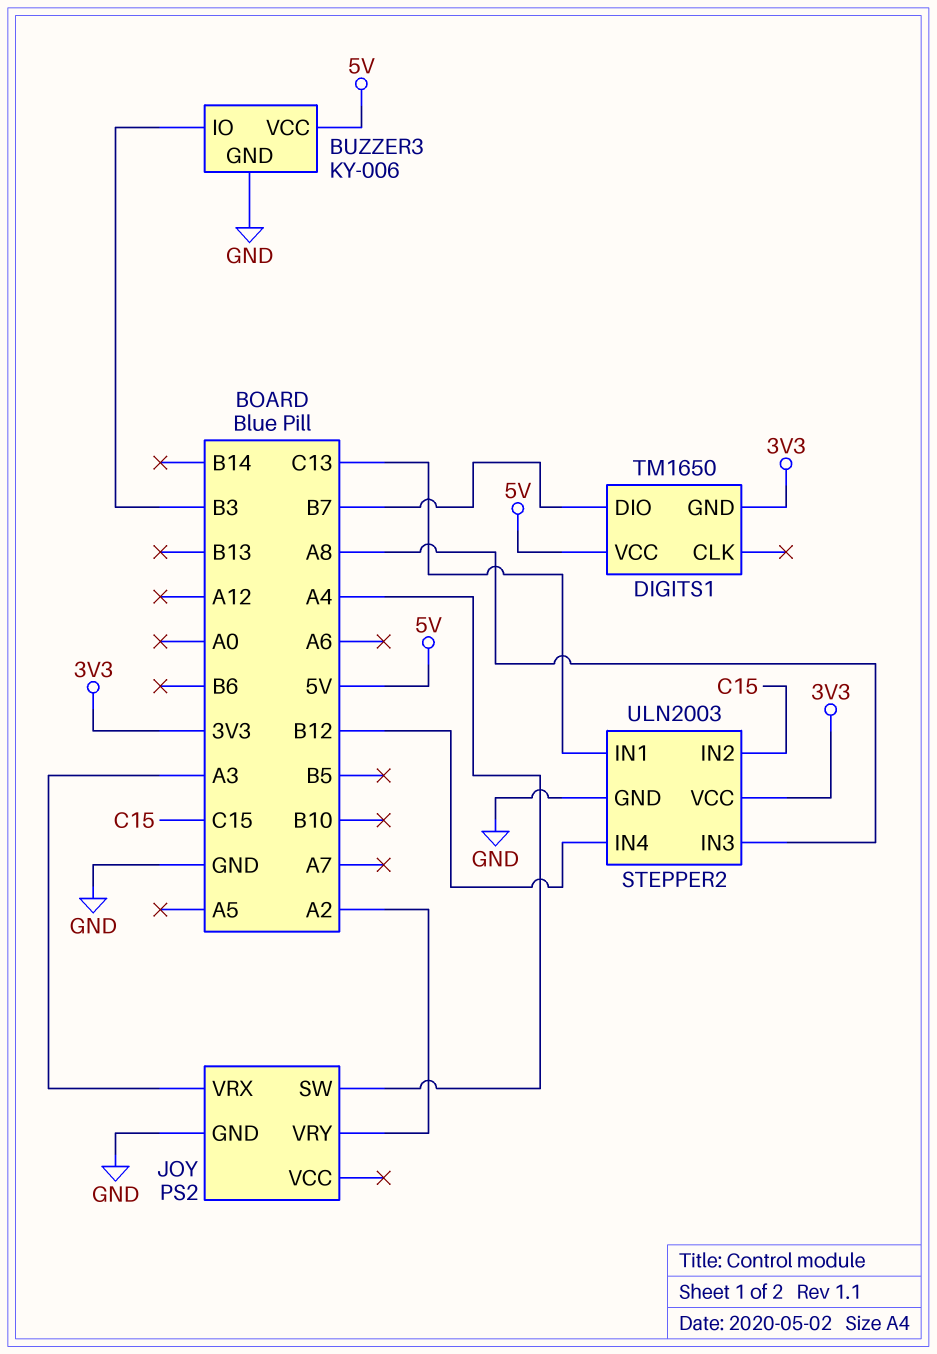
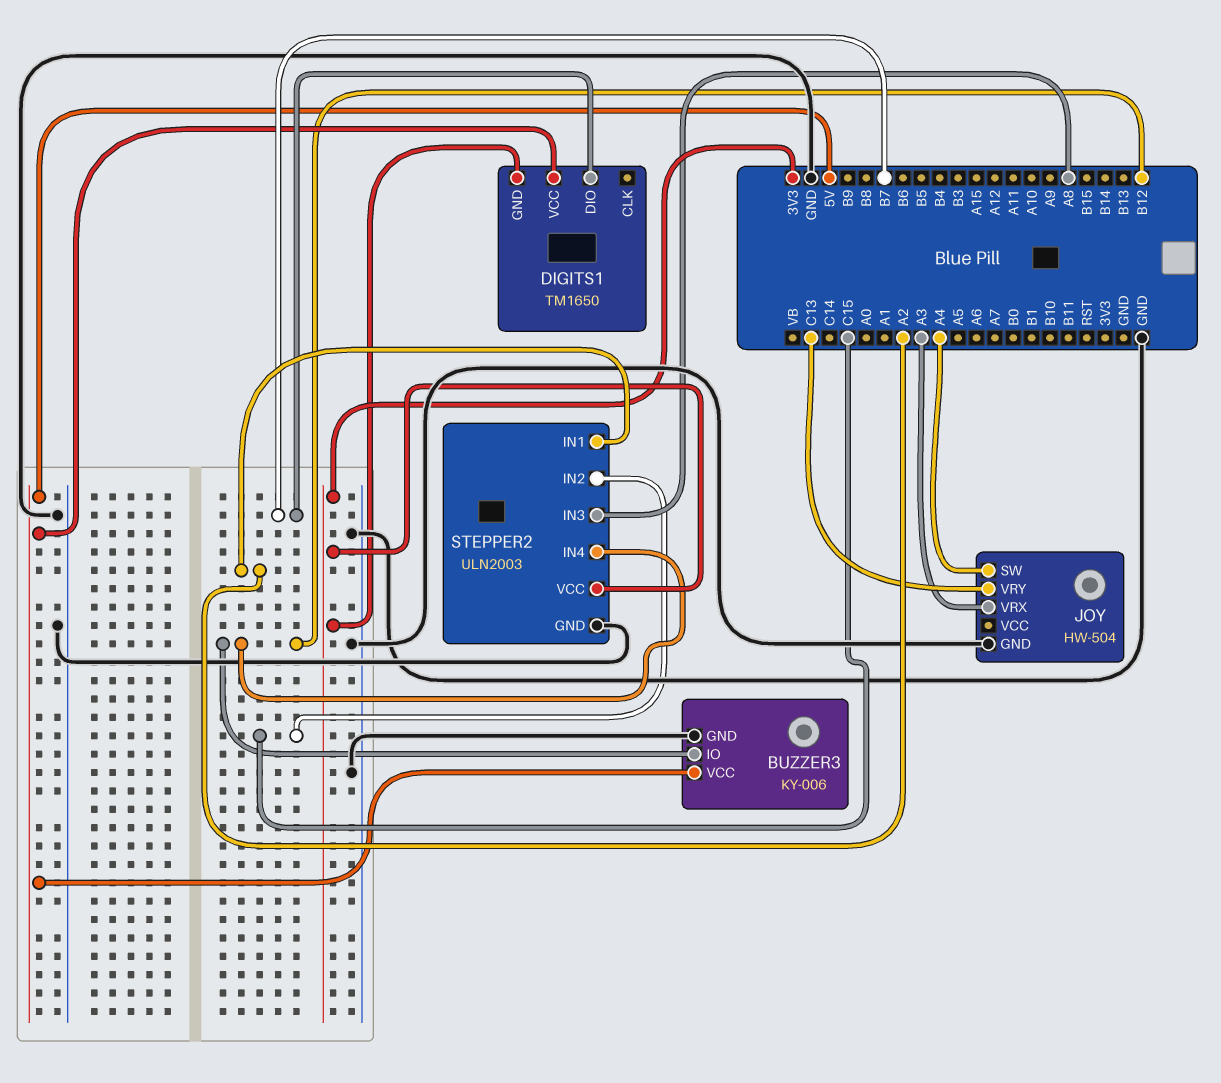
BUZZER3 pin IO: B3 -> B12
JOY: PS2 -> HW-504
JOY pin VRY: A2 -> C13
STEPPER2 pin IN1: C13 -> A2

